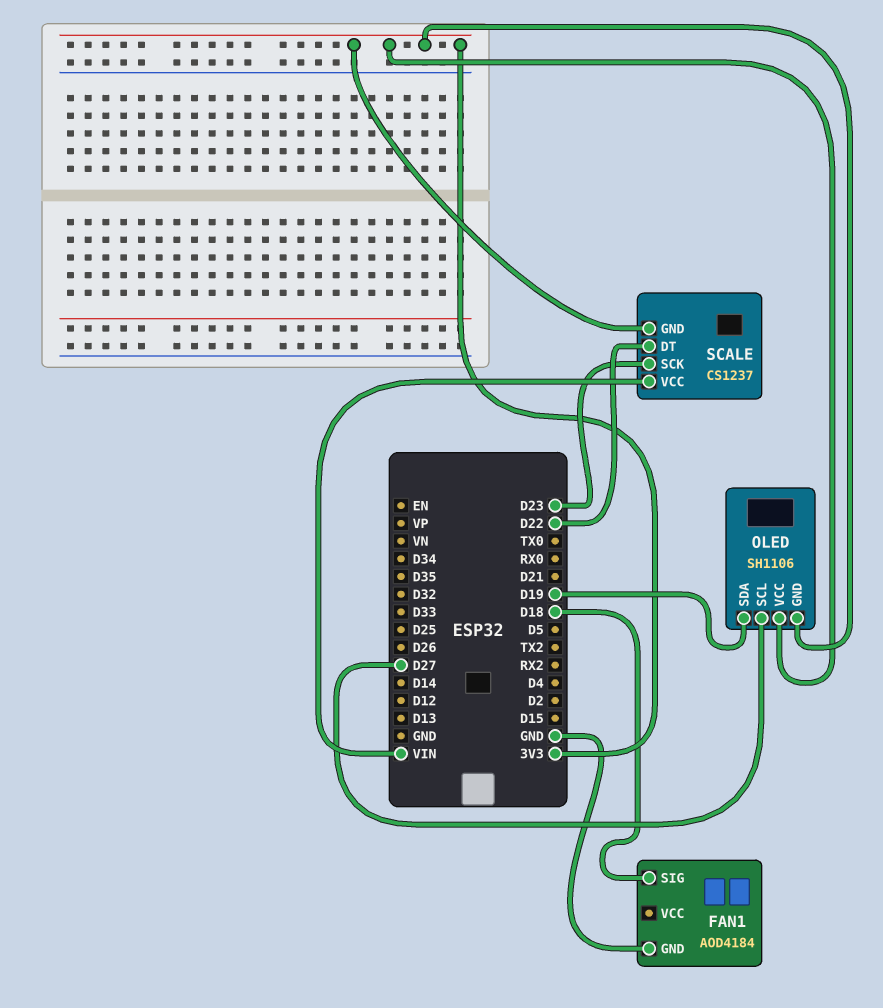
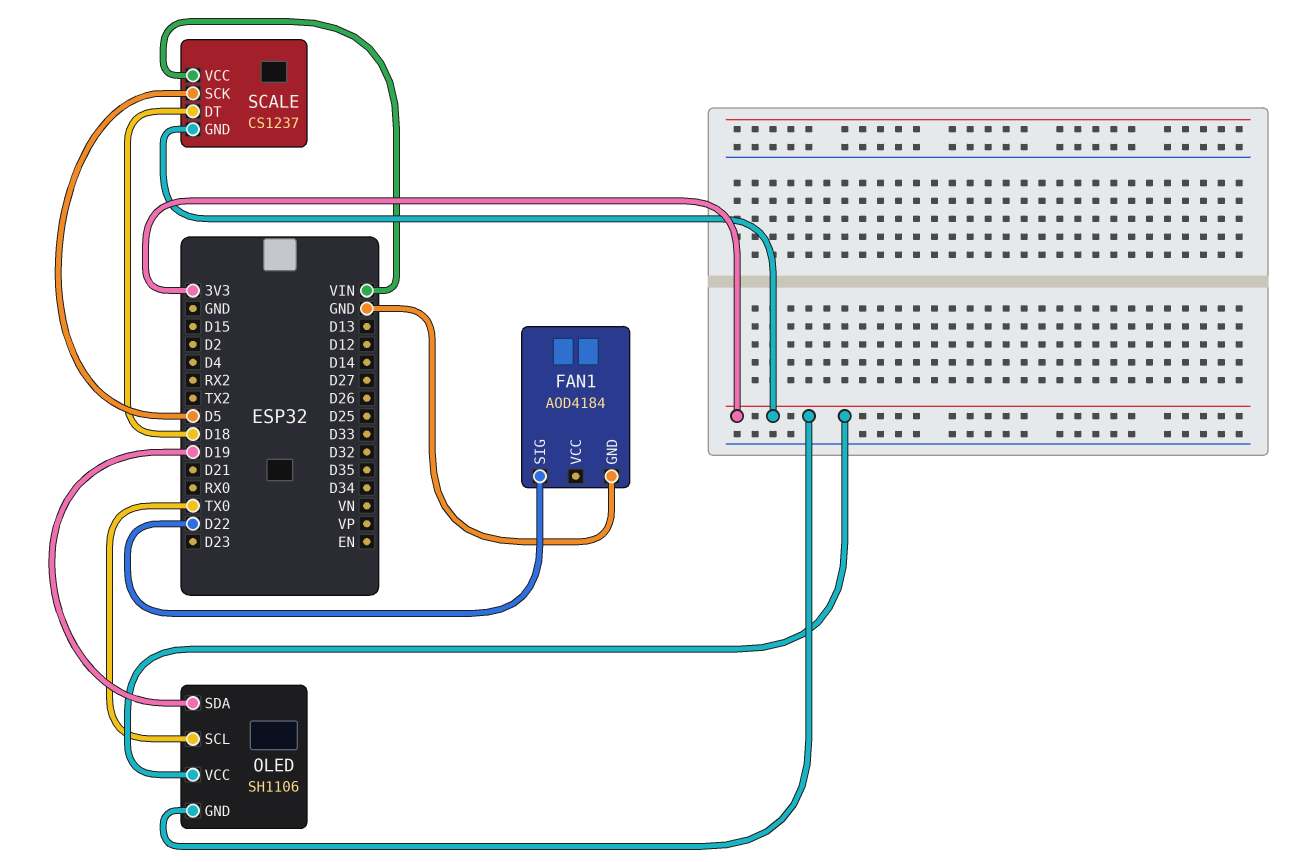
FAN1 pin SIG: D18 -> D22
OLED pin SCL: D27 -> TX0
SCALE pin DT: D22 -> D18
SCALE pin SCK: D23 -> D5

